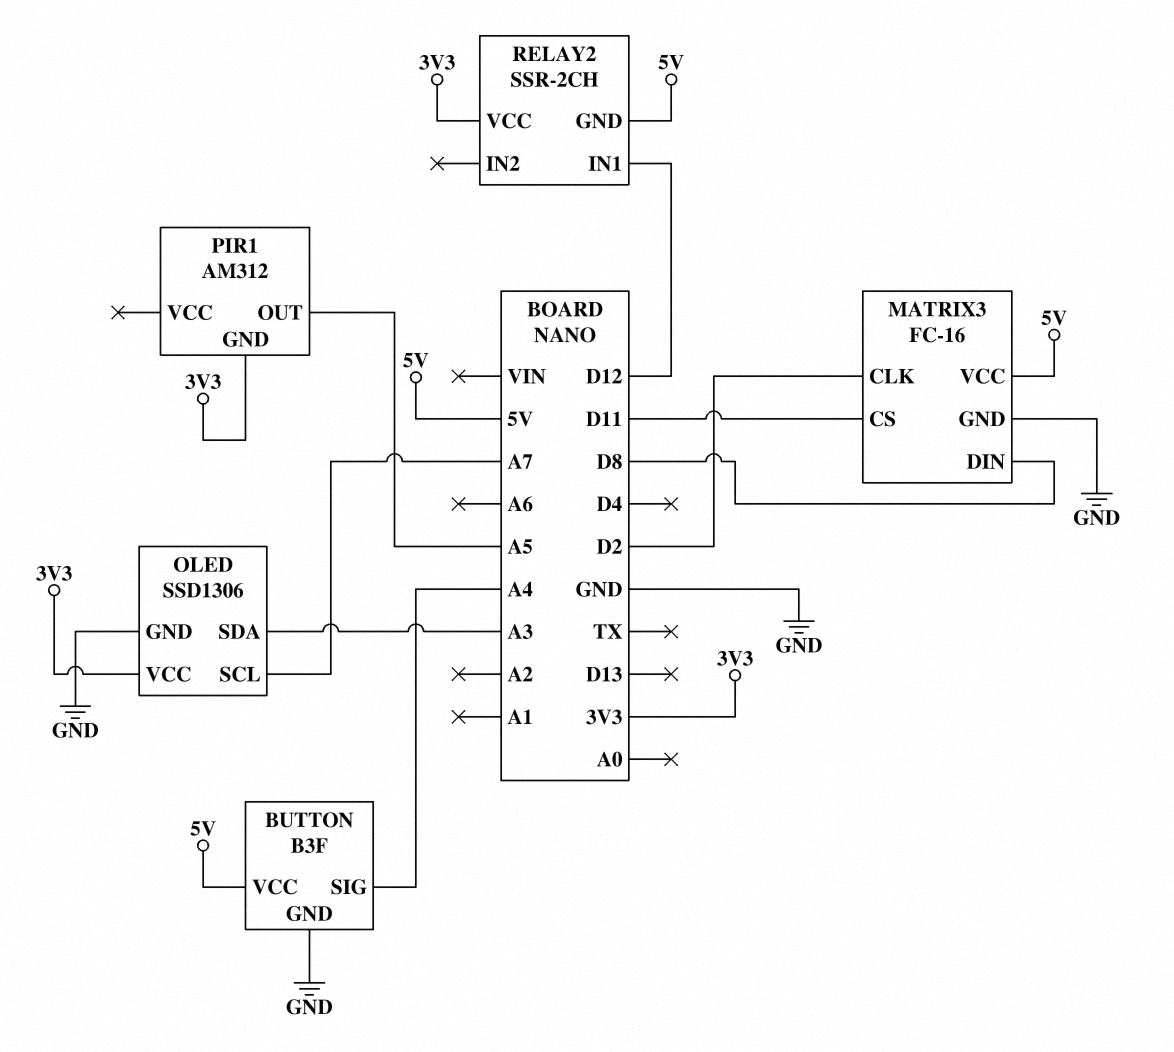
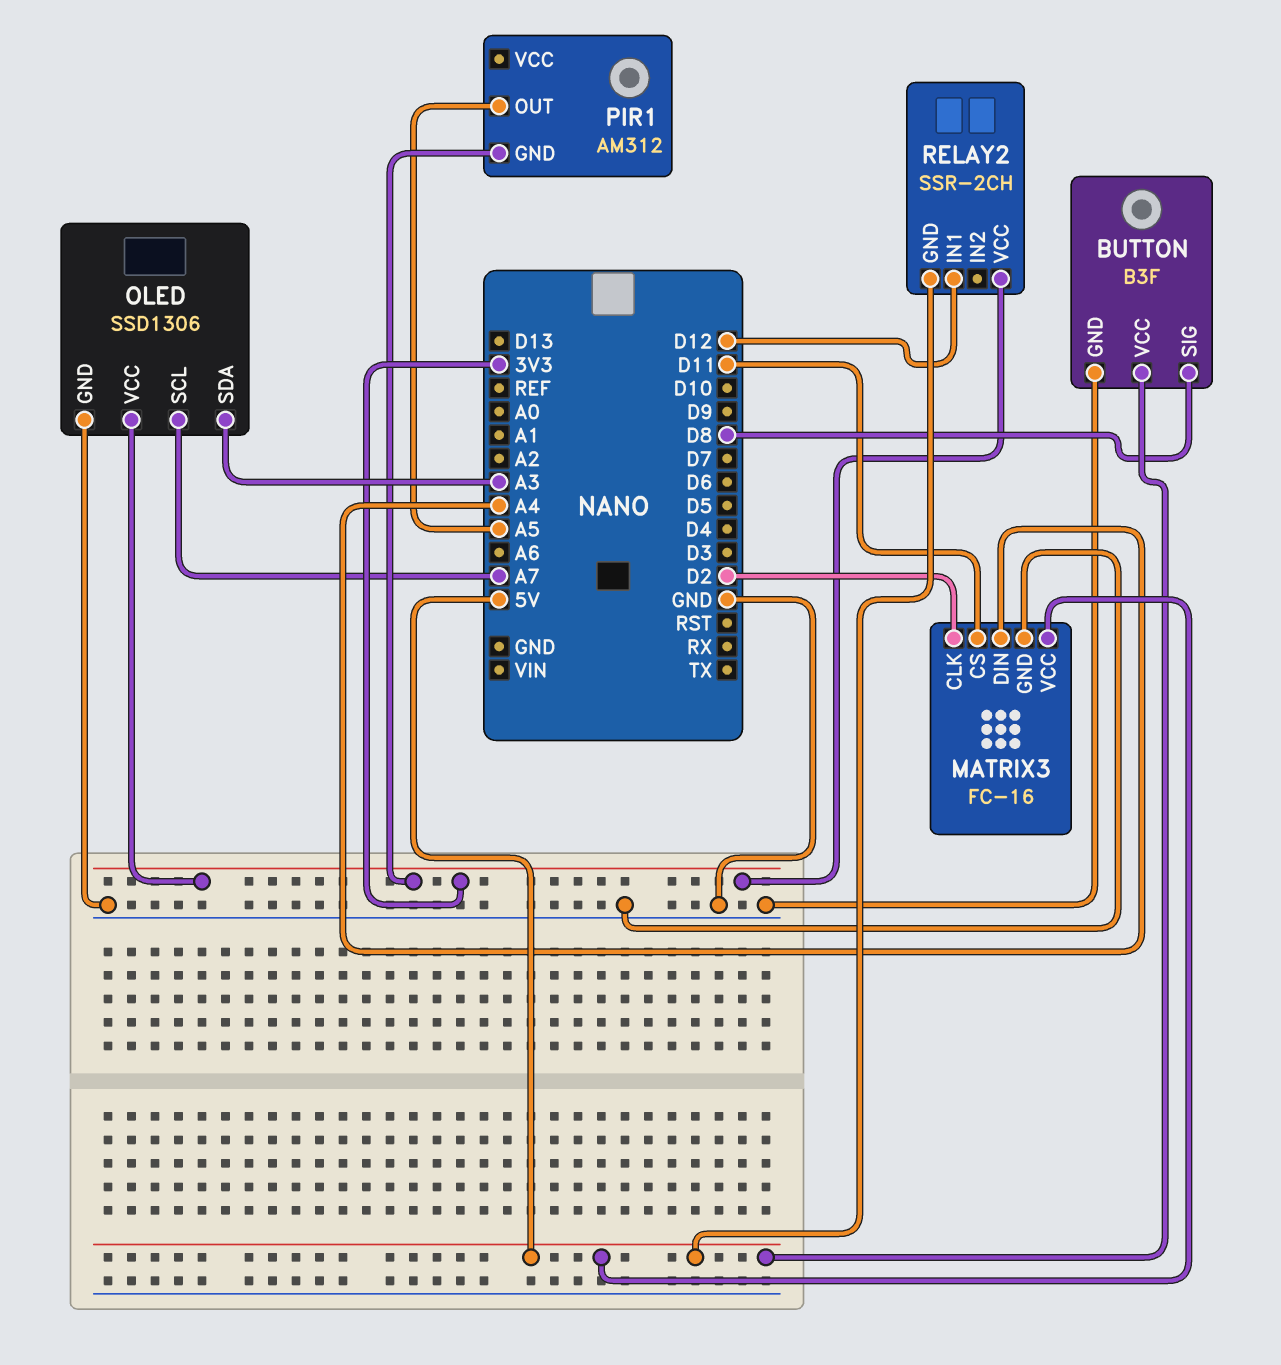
BUTTON pin SIG: A4 -> D8
MATRIX3 pin DIN: D8 -> A4

